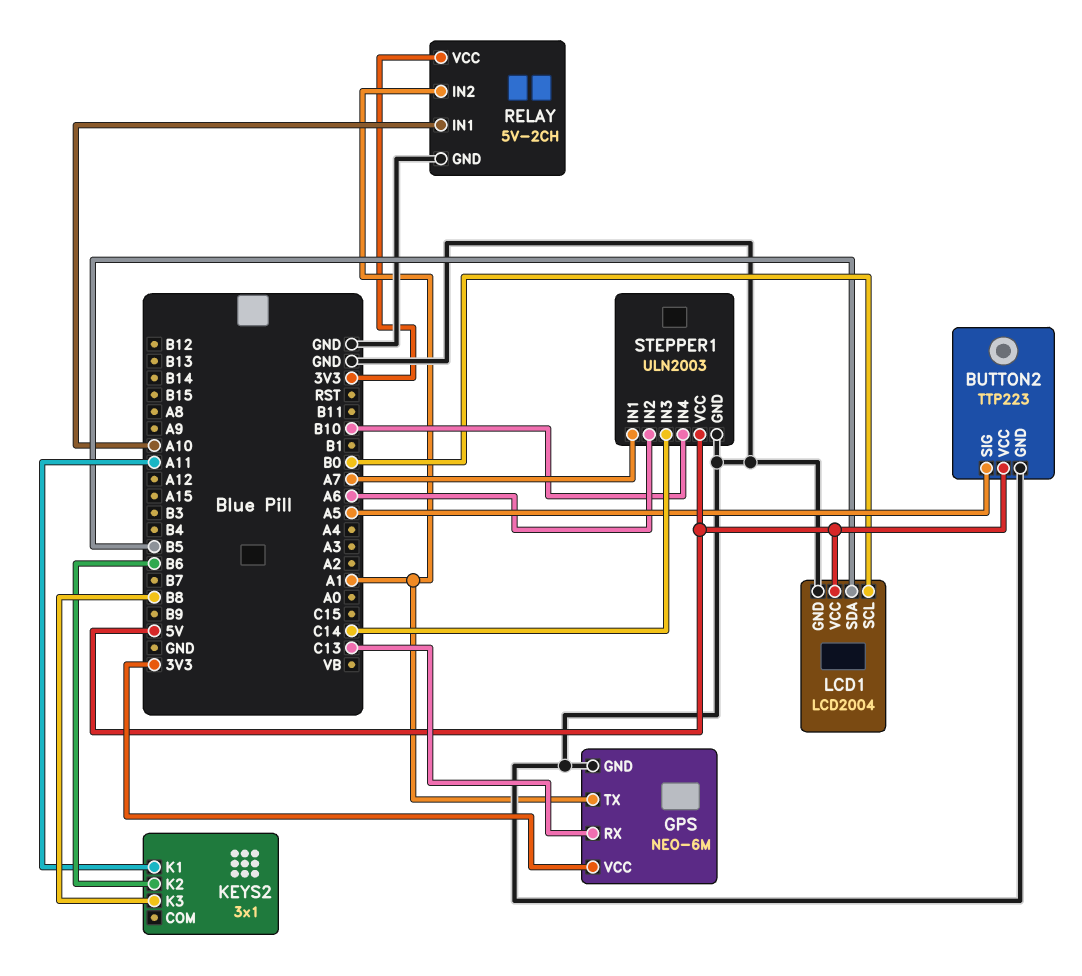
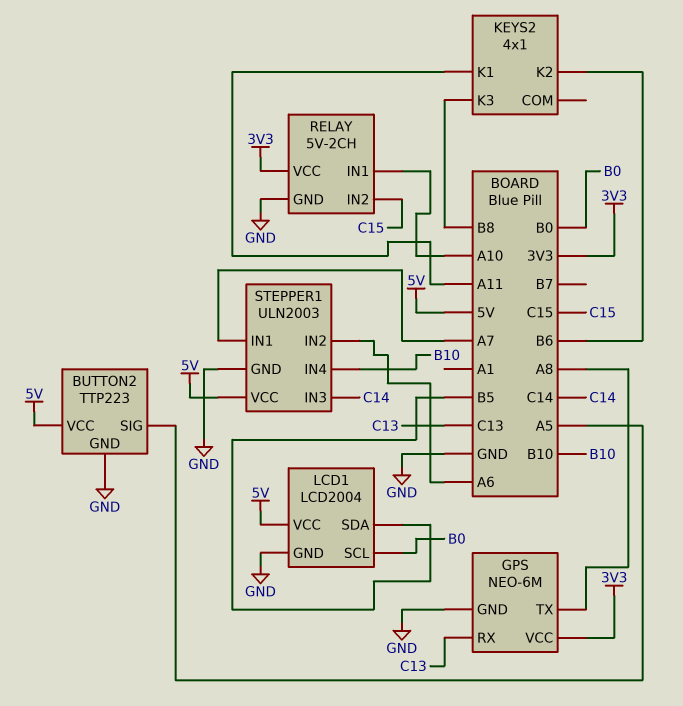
GPS pin TX: A1 -> A8
KEYS2: 3x1 -> 4x1
RELAY pin IN2: A1 -> C15

